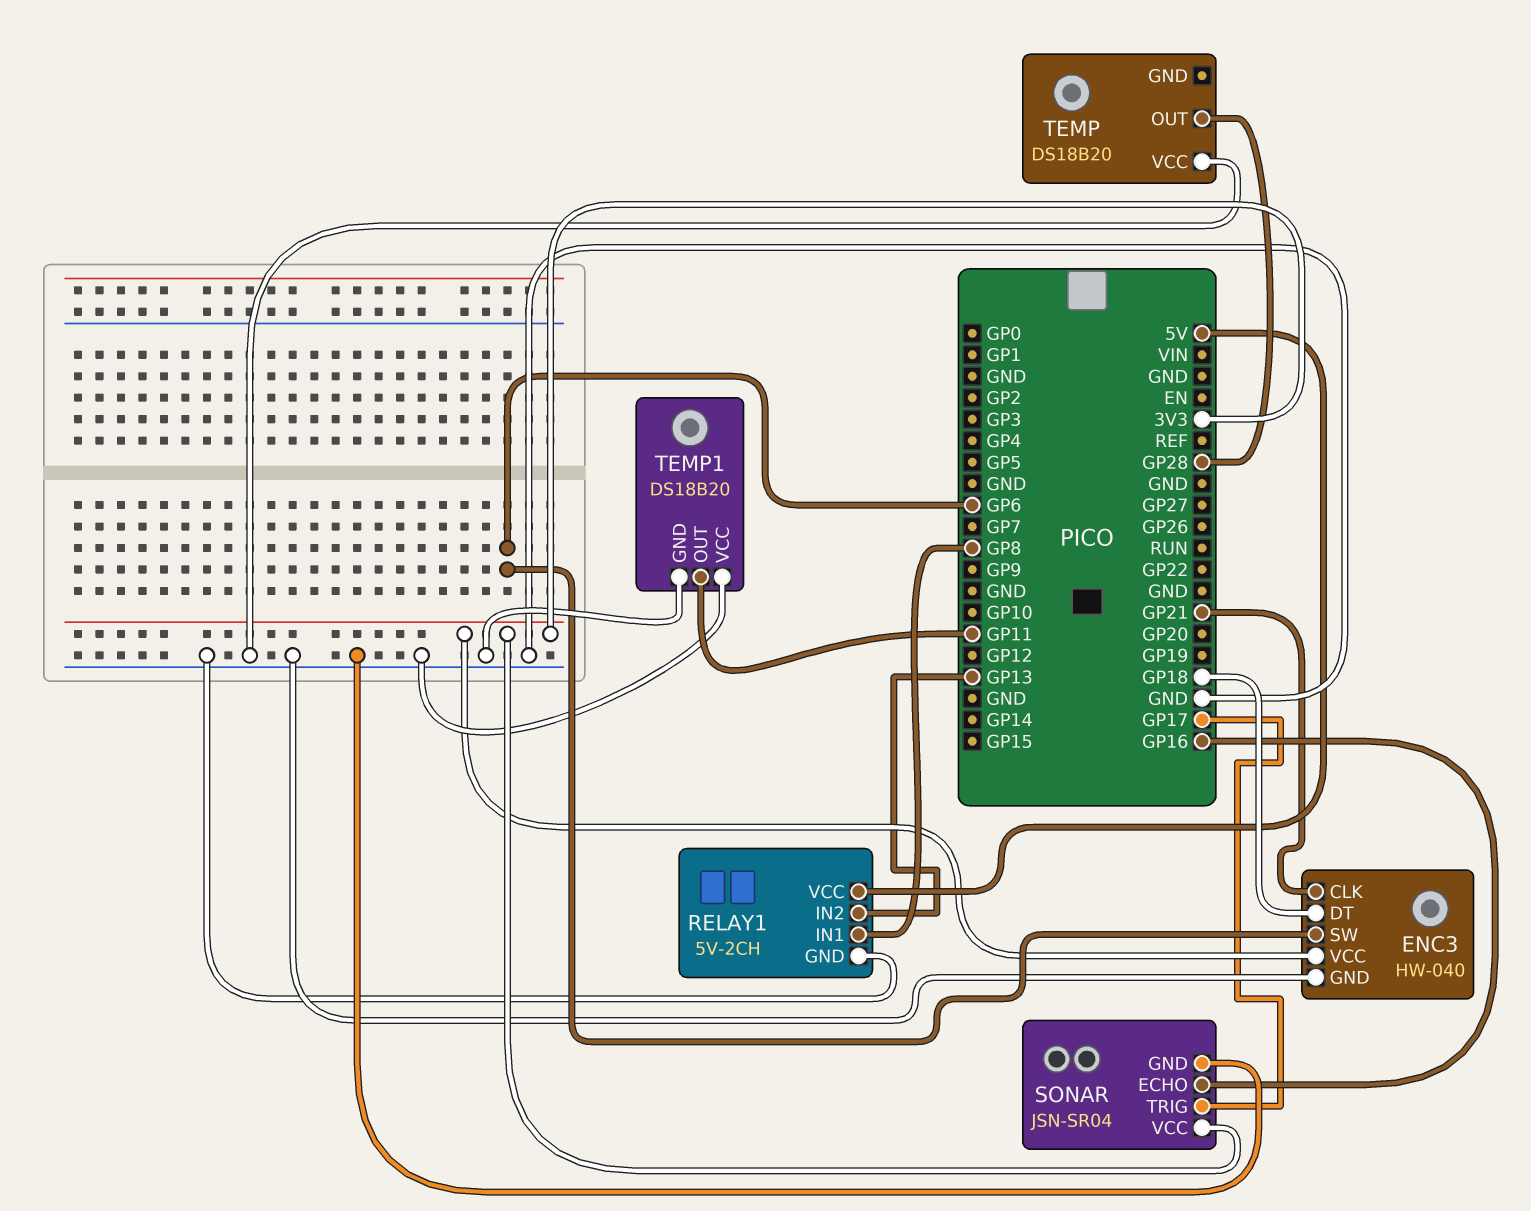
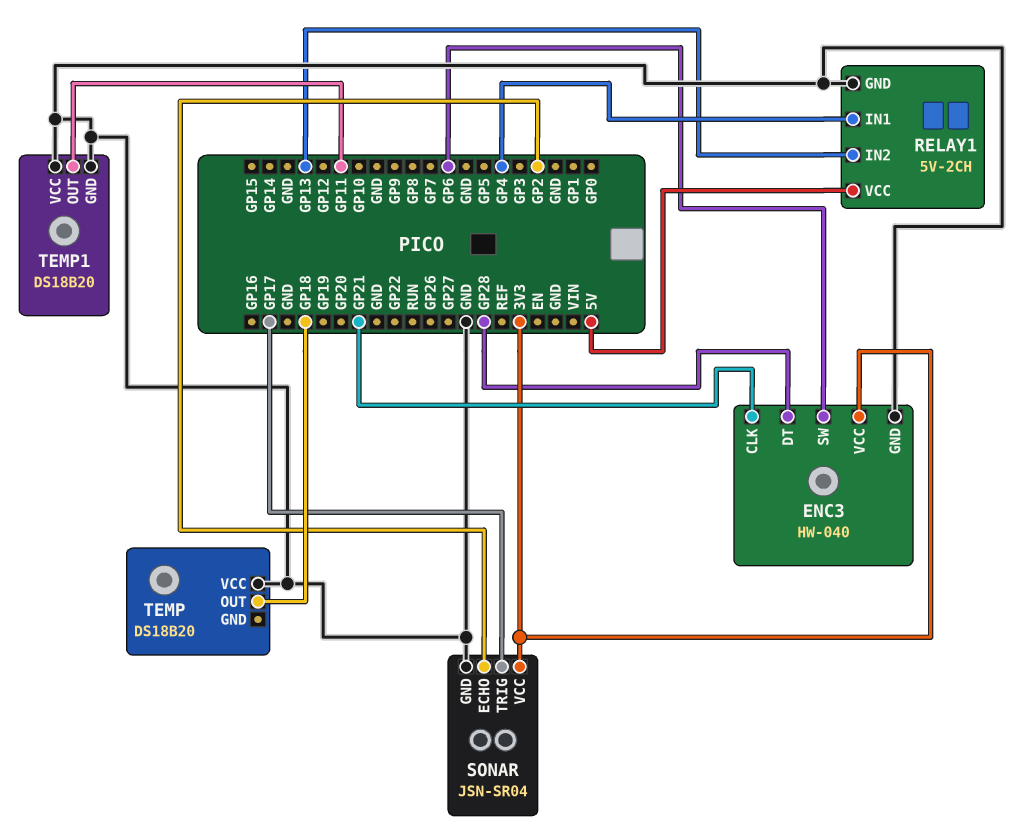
ENC3 pin DT: GP18 -> GP28
RELAY1 pin IN1: GP8 -> GP4
SONAR pin ECHO: GP16 -> GP2
TEMP pin OUT: GP28 -> GP18

